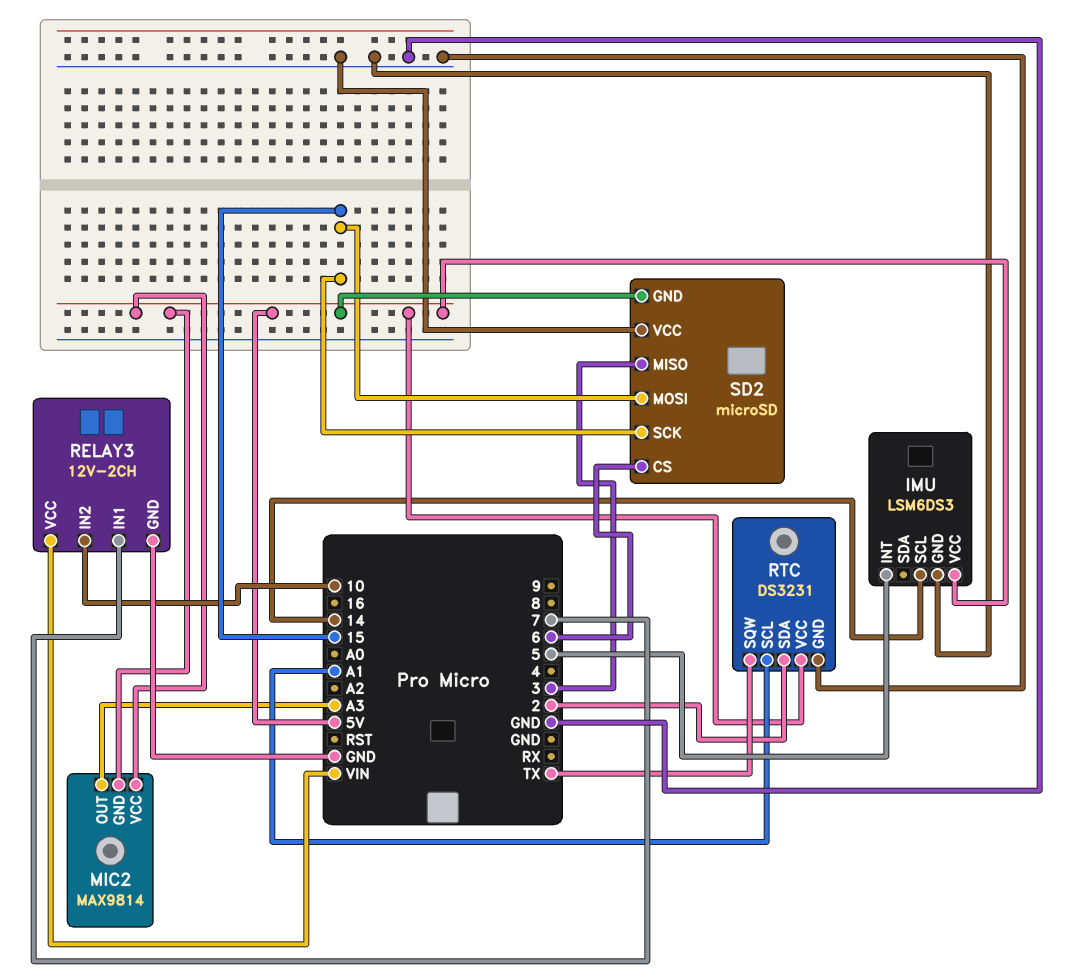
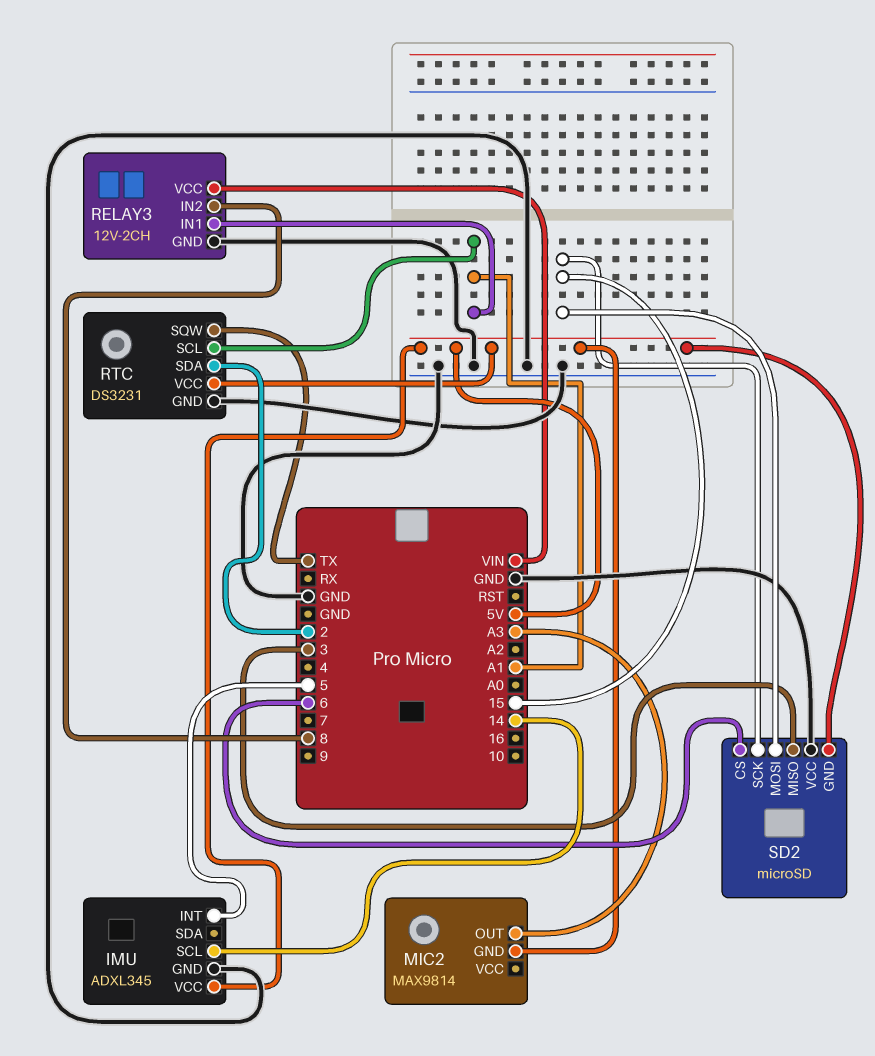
IMU: LSM6DS3 -> ADXL345
MIC2 pin VCC: 5V -> none
RELAY3 pin IN1: 7 -> A1
RELAY3 pin IN2: 10 -> 8

